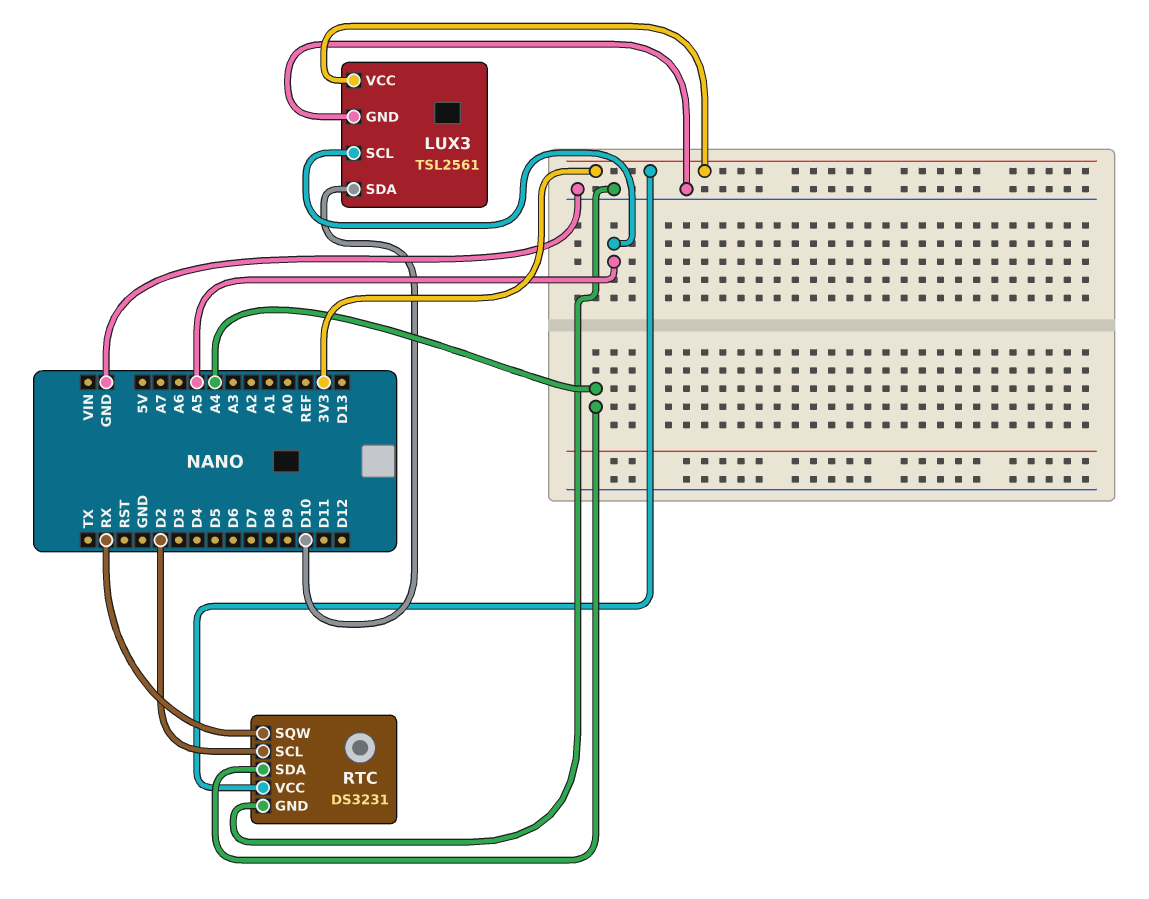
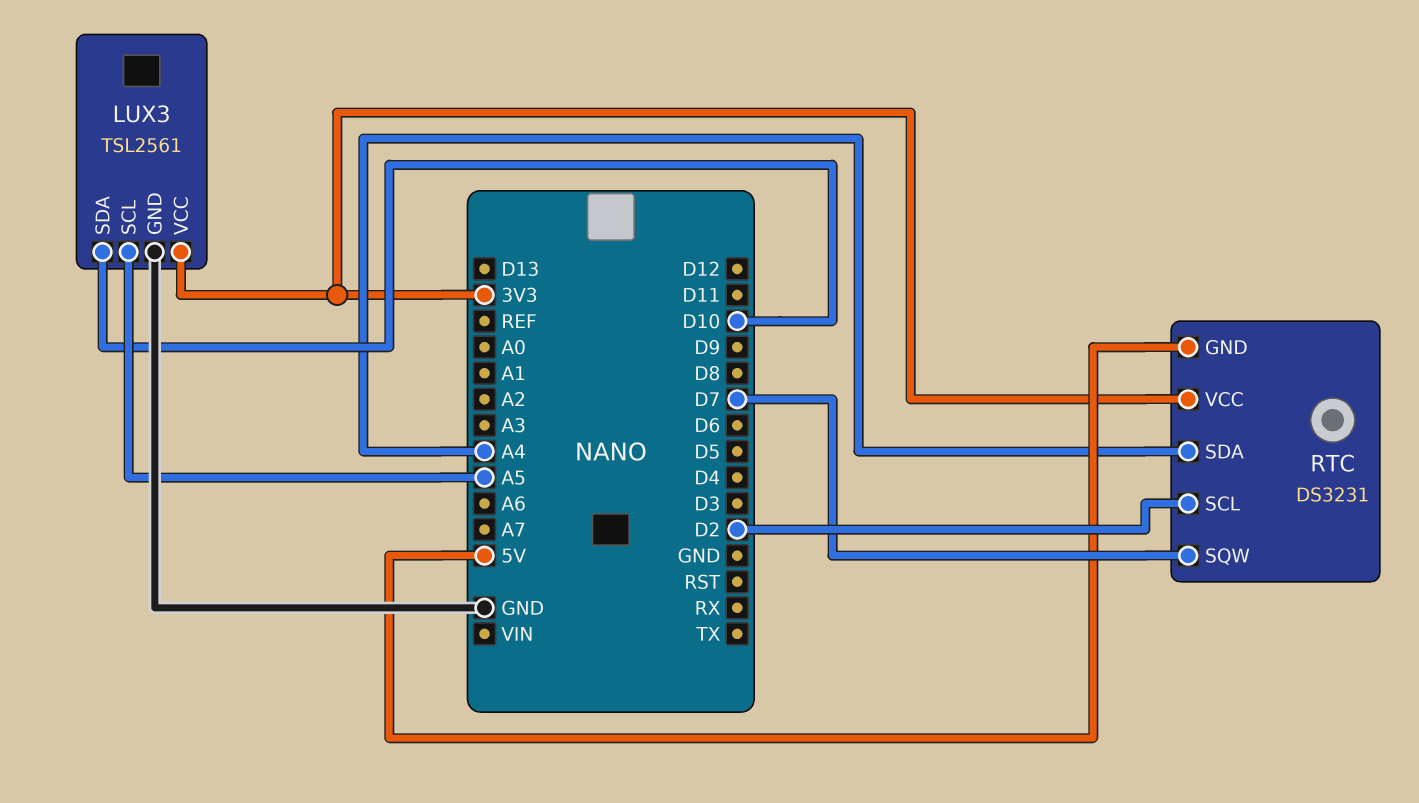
RTC pin GND: GND -> 5V
RTC pin SQW: RX -> D7

